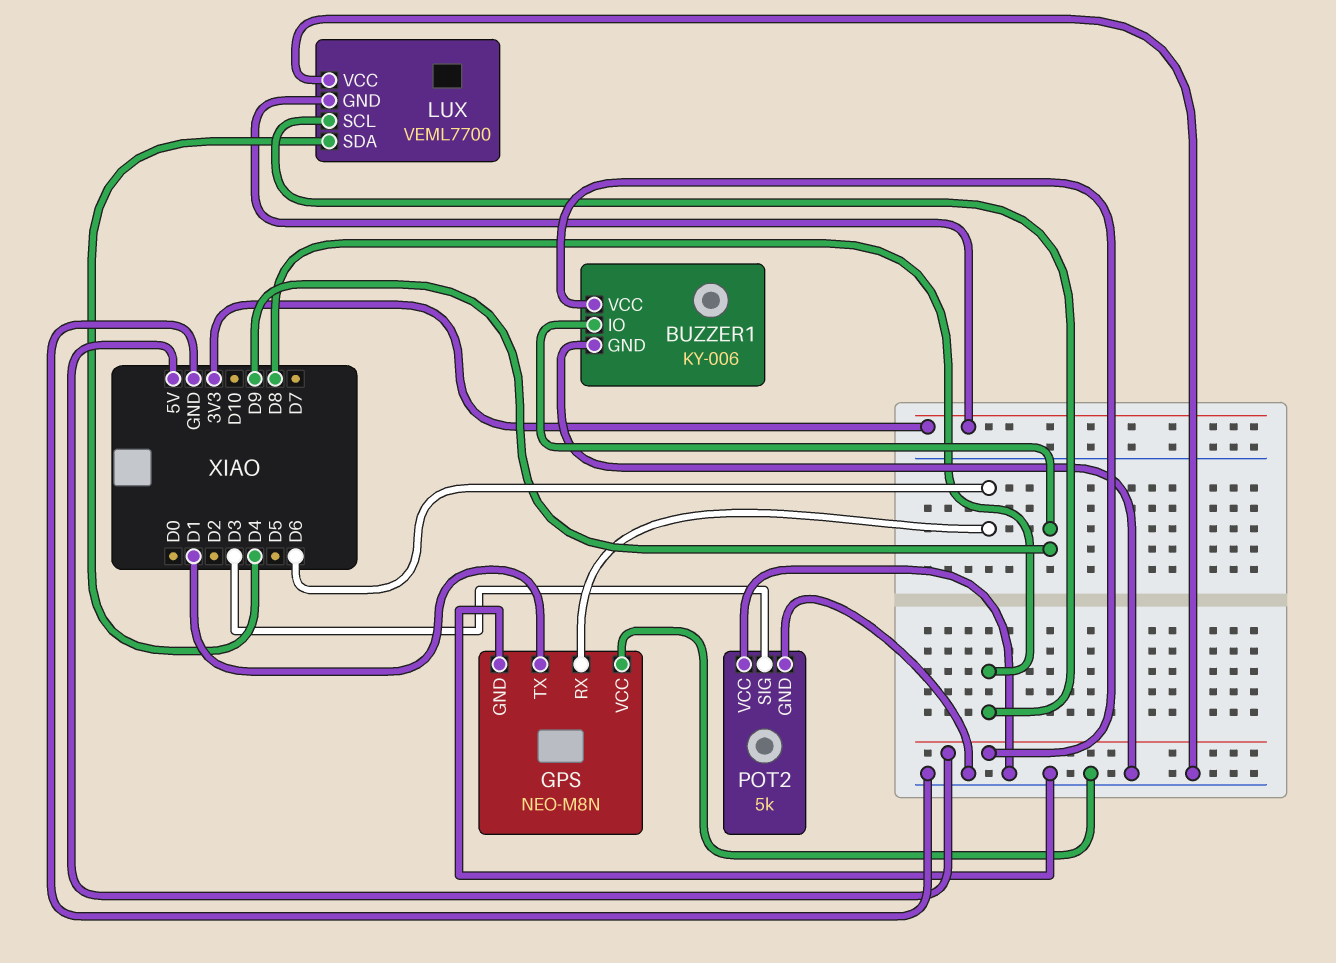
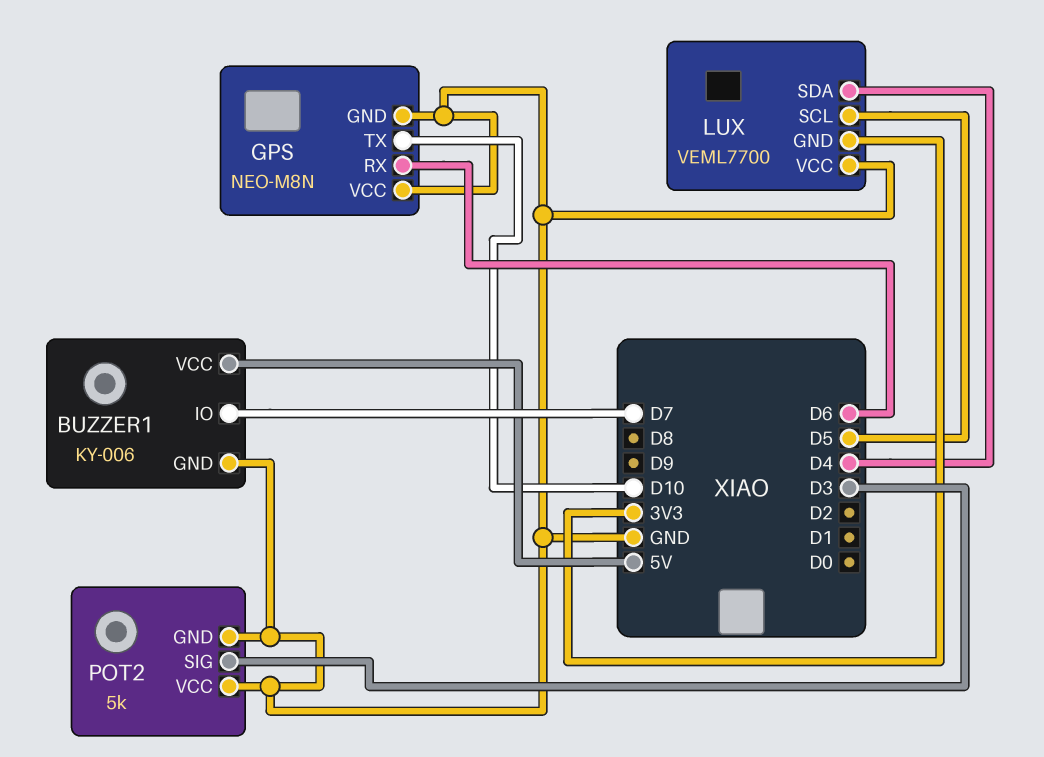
BUZZER1 pin IO: D9 -> D7
GPS pin TX: D1 -> D10
LUX pin SCL: D8 -> D5

